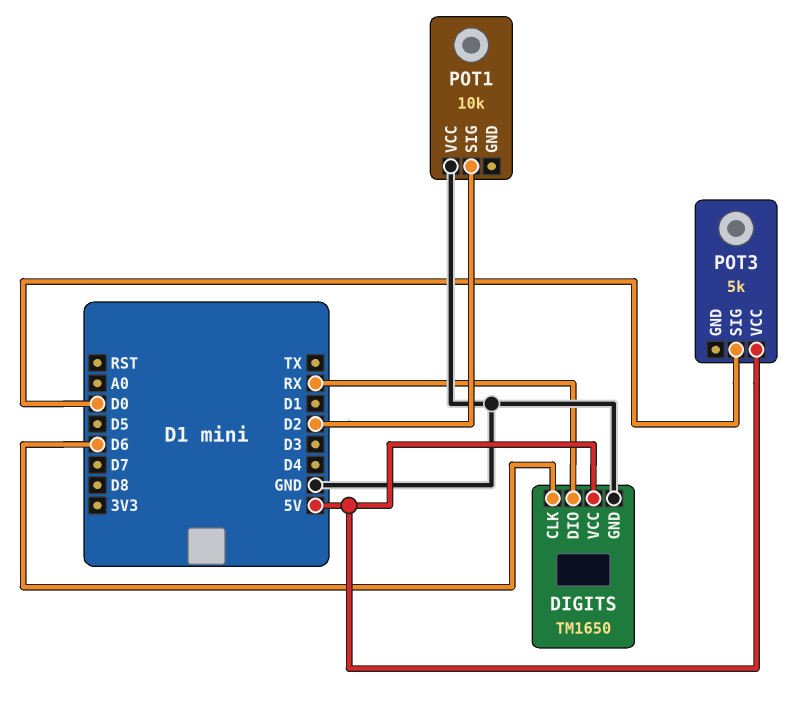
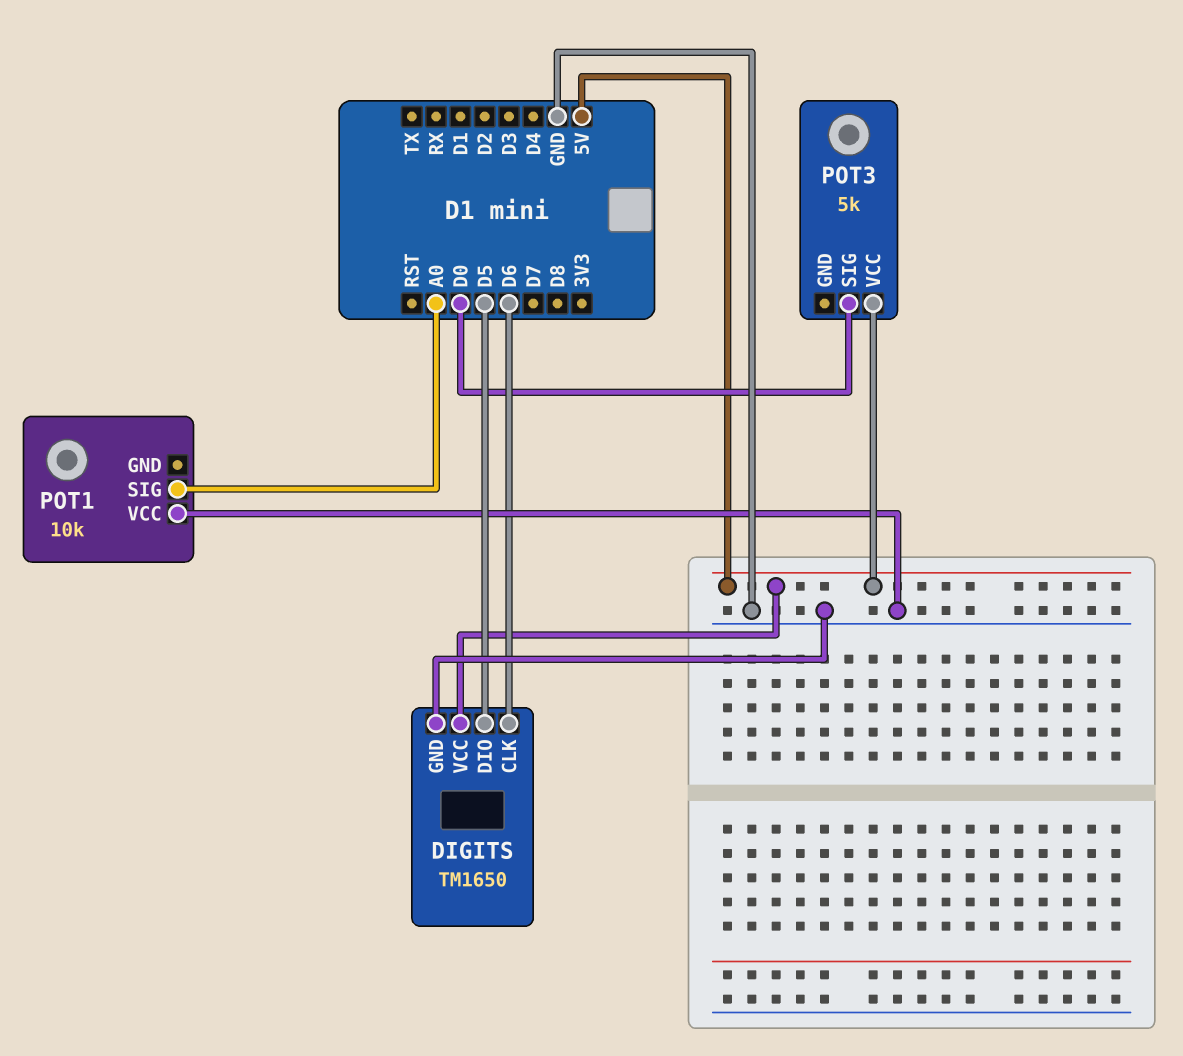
DIGITS pin DIO: RX -> D5
POT1 pin SIG: D2 -> A0

